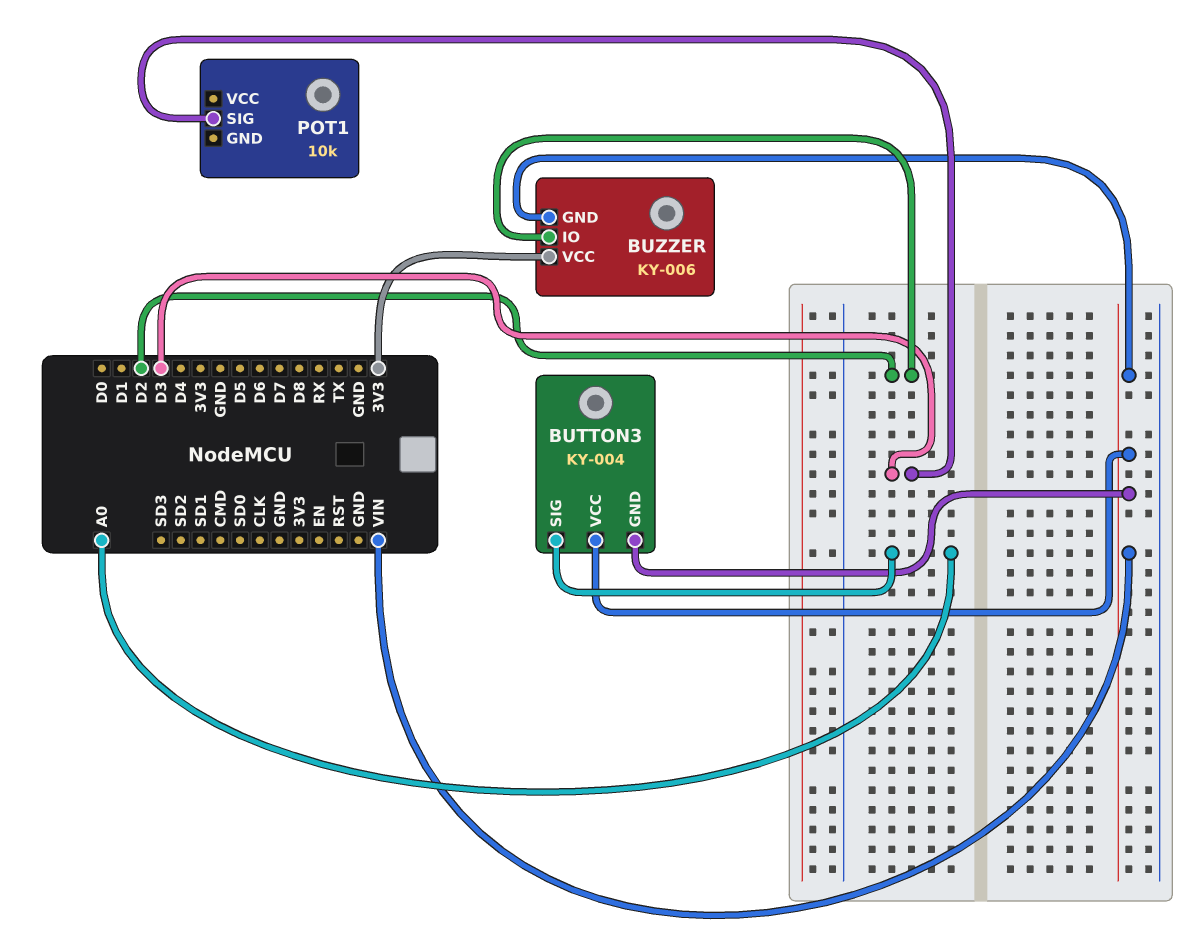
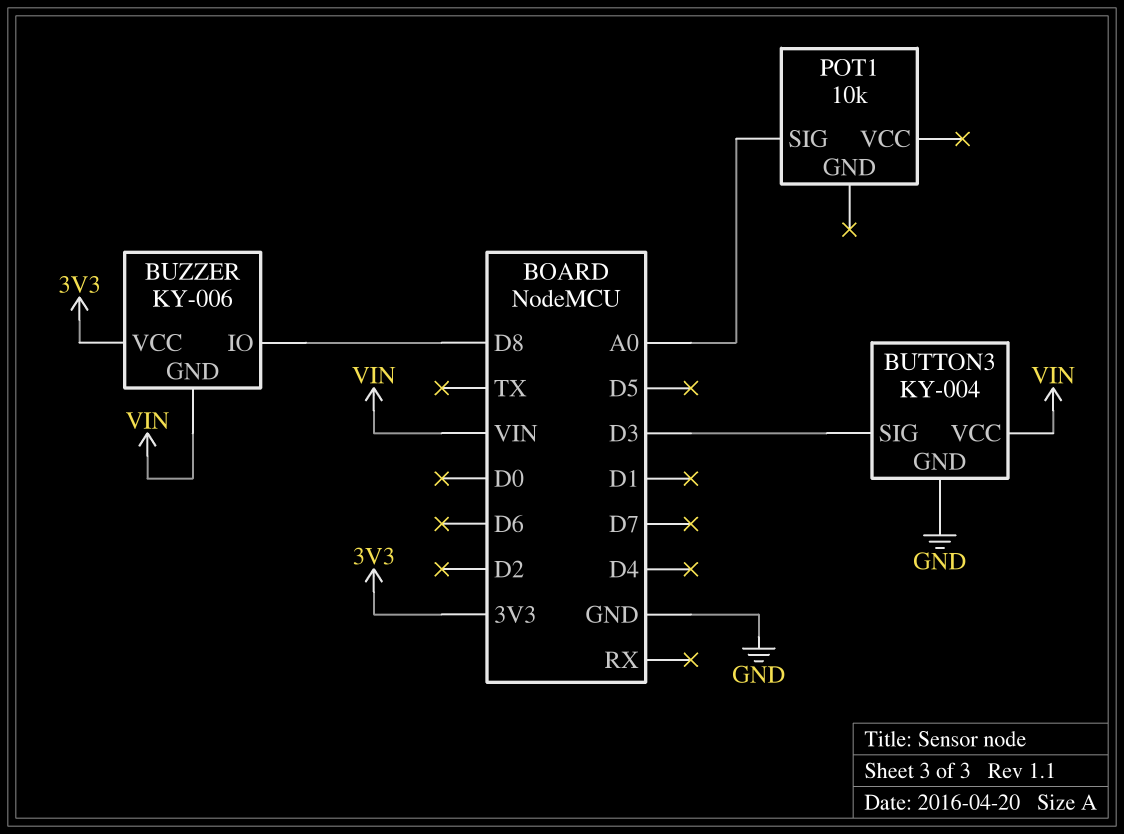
BUTTON3 pin GND: VIN -> GND
BUTTON3 pin SIG: A0 -> D3
BUZZER pin IO: D2 -> D8
POT1 pin SIG: D3 -> A0

